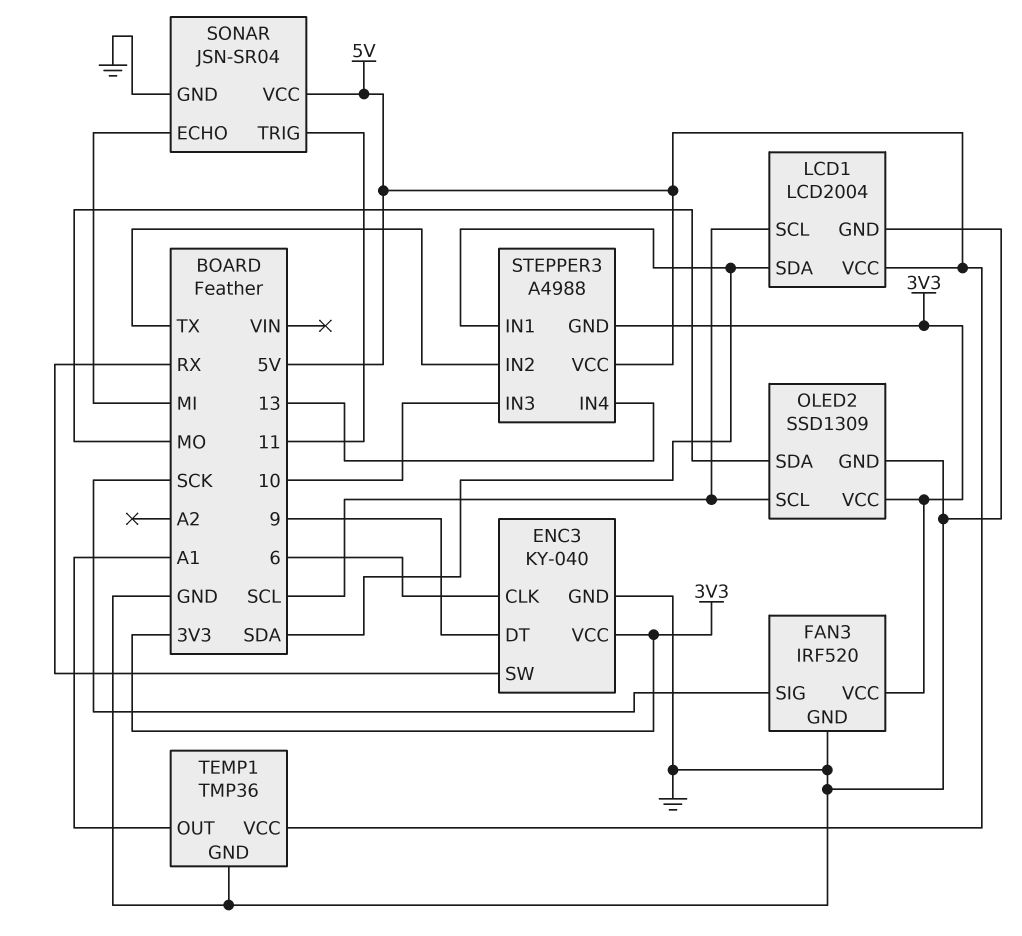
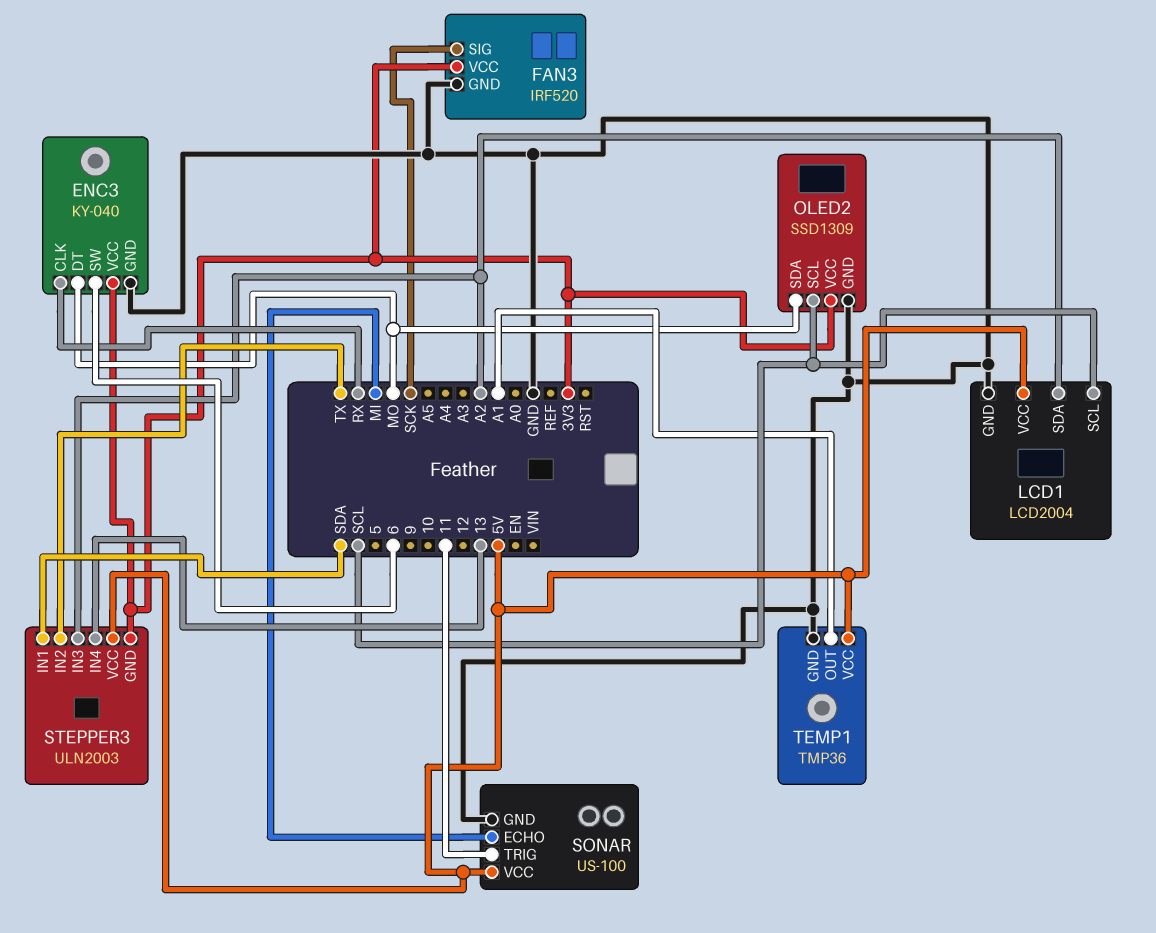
ENC3 pin CLK: 6 -> RX
ENC3 pin DT: 9 -> MO
ENC3 pin SW: RX -> 6
LCD1 pin SDA: SDA -> A2
SONAR: JSN-SR04 -> US-100
STEPPER3: A4988 -> ULN2003
STEPPER3 pin IN3: 10 -> A2

